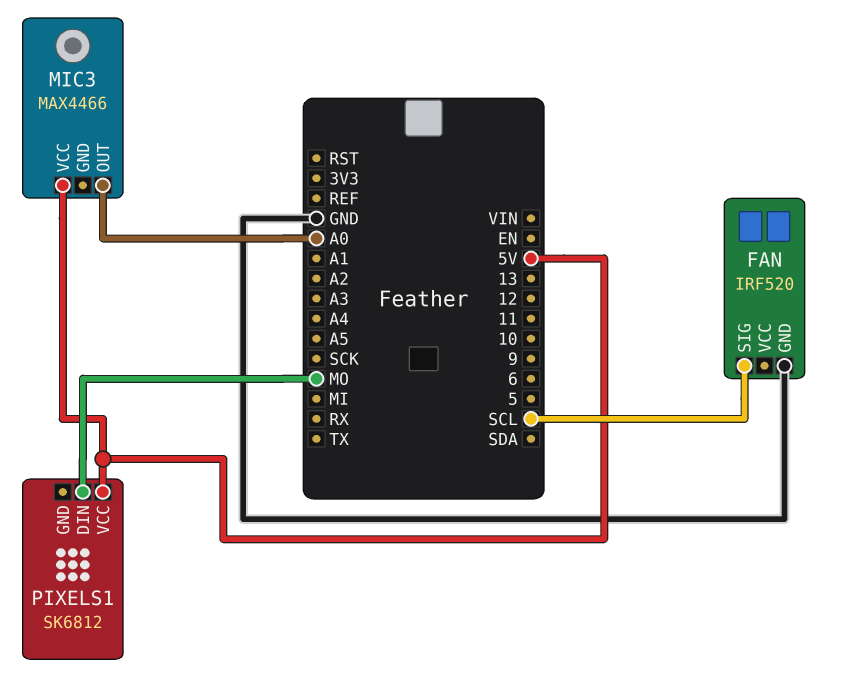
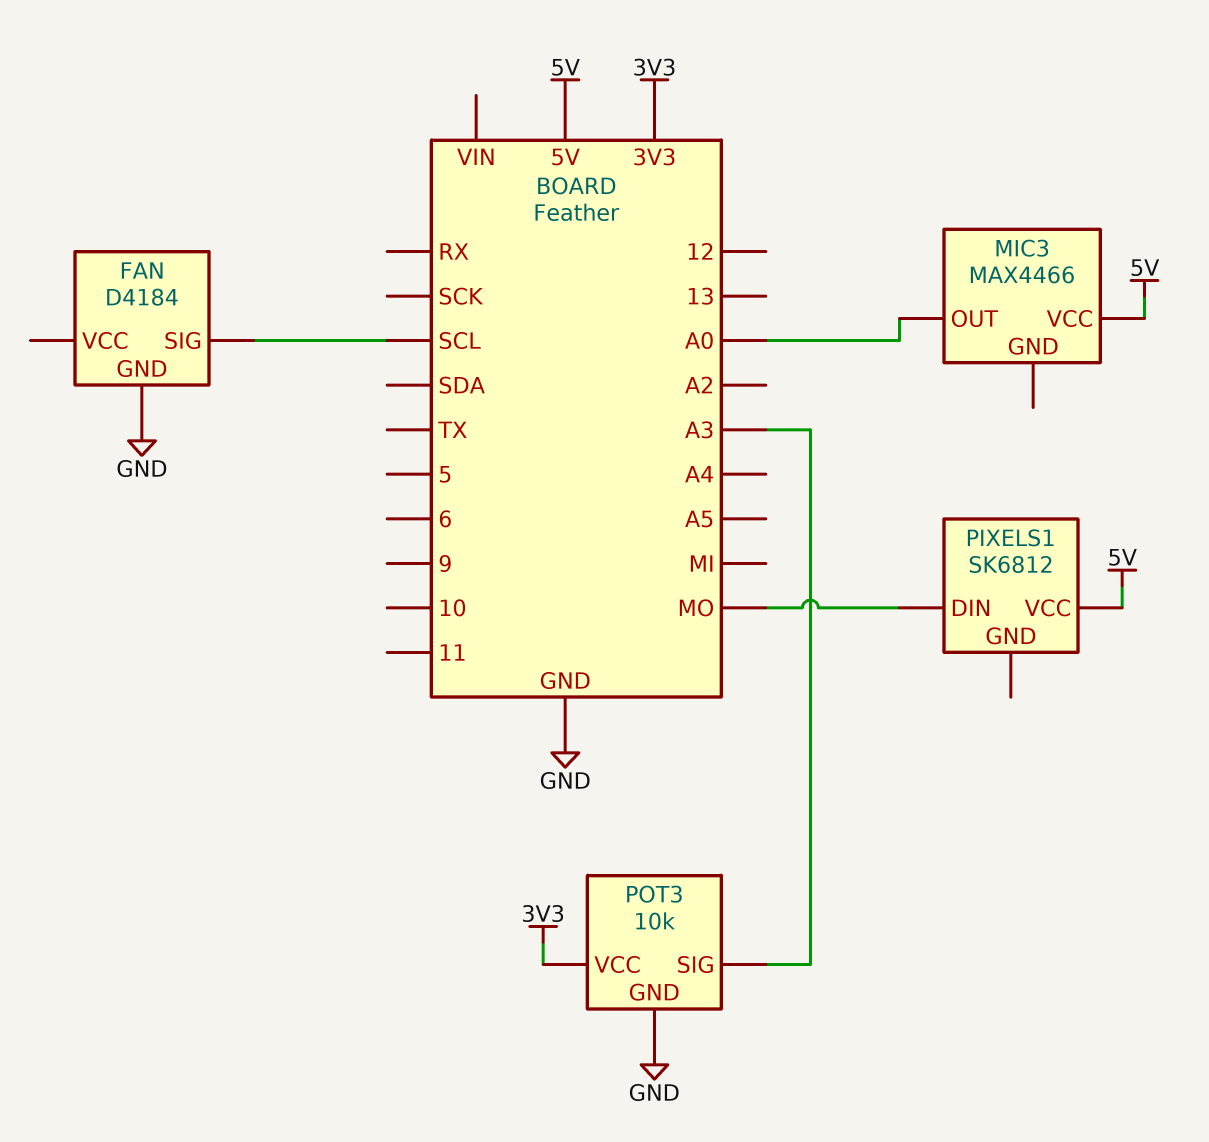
FAN: IRF520 -> D4184
POT3: none -> 10k
POT3 pin GND: none -> GND
POT3 pin SIG: none -> A3
POT3 pin VCC: none -> 3V3

